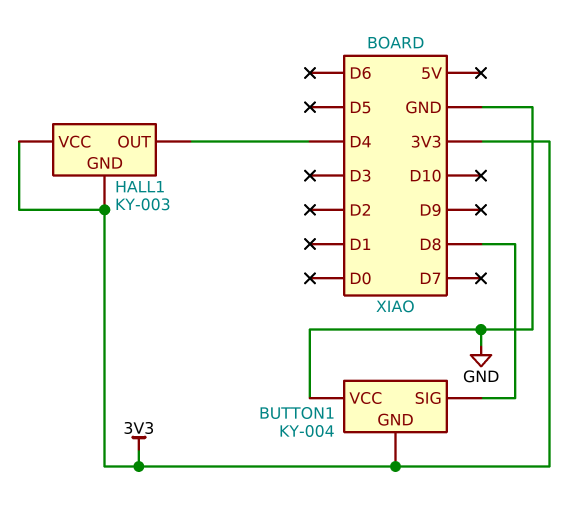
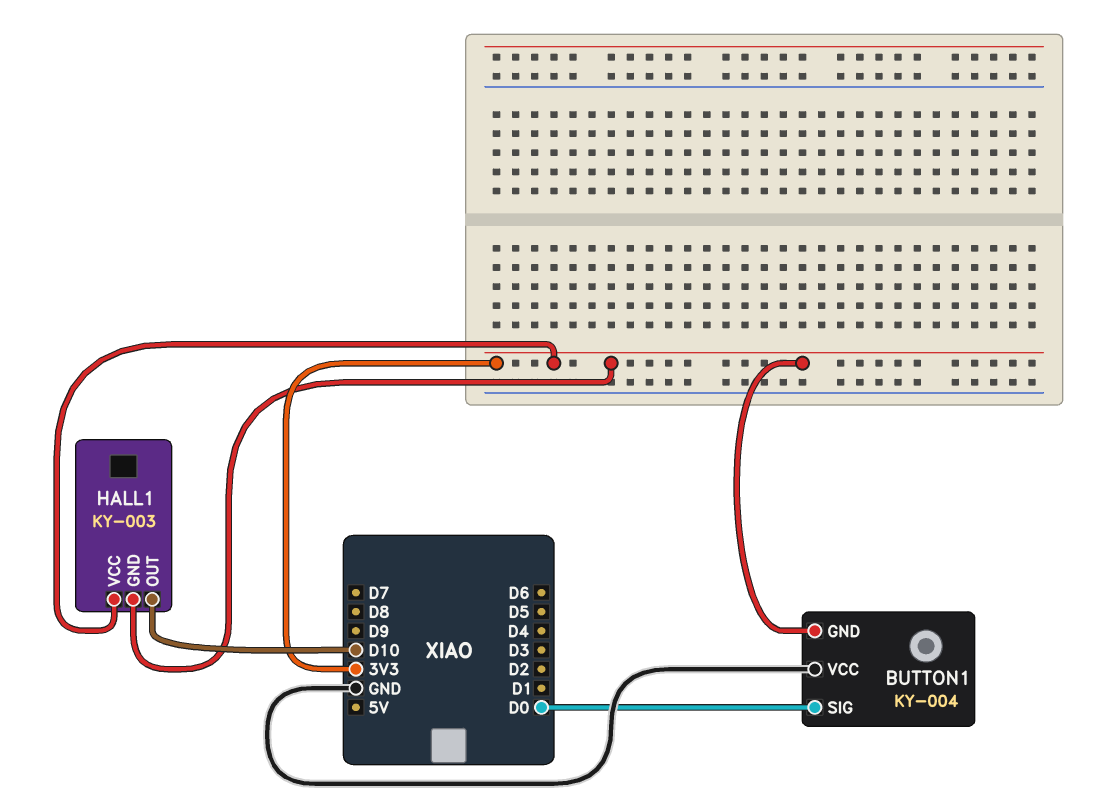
BUTTON1 pin SIG: D8 -> D0
HALL1 pin OUT: D4 -> D10

